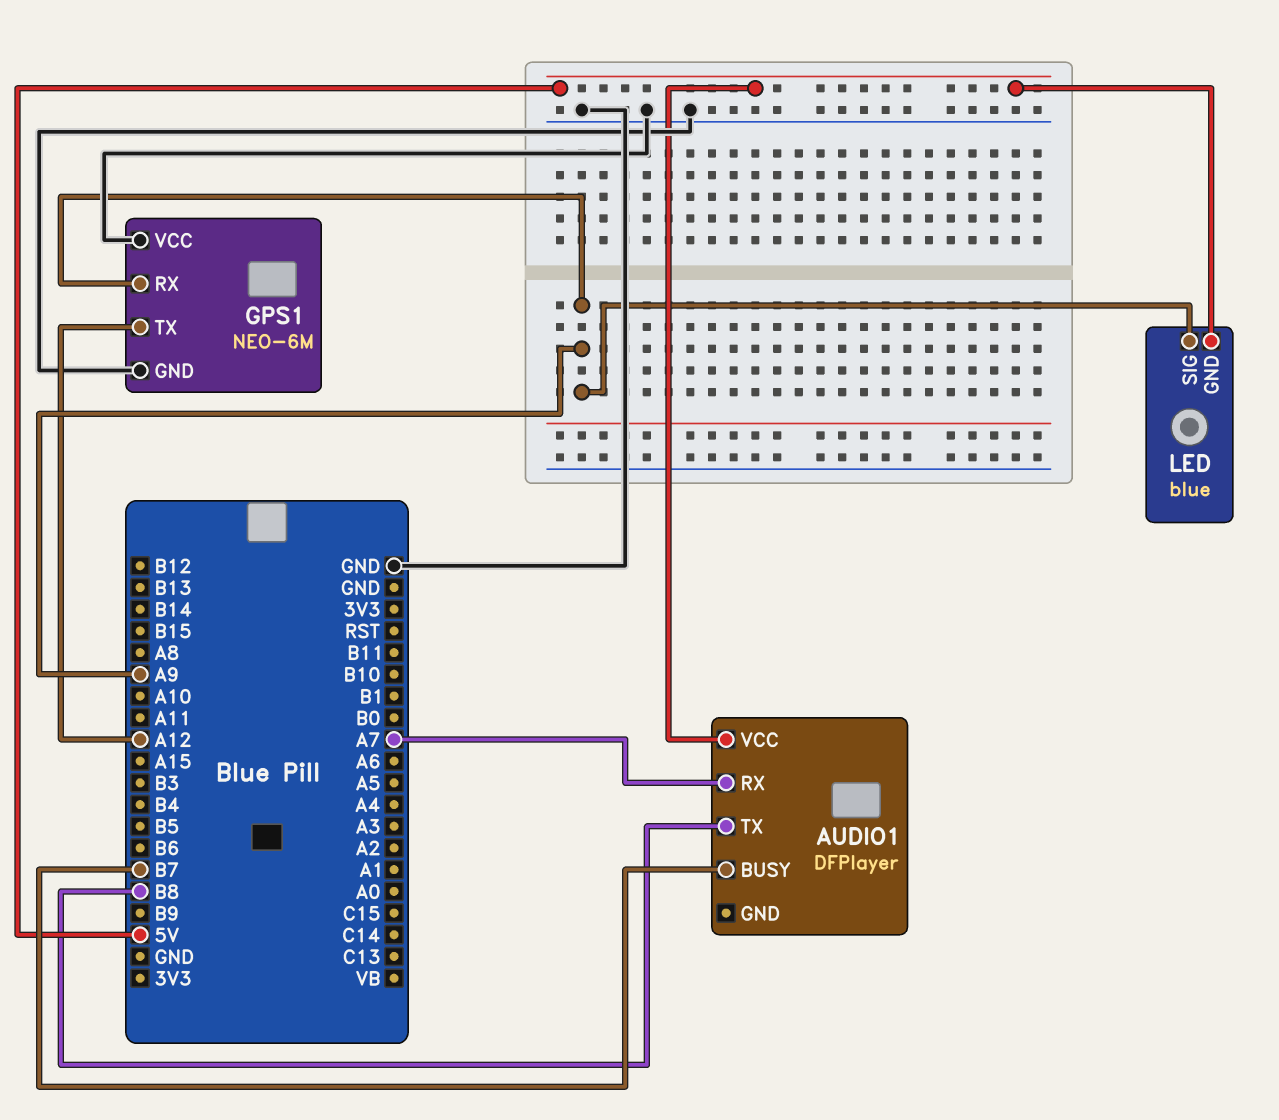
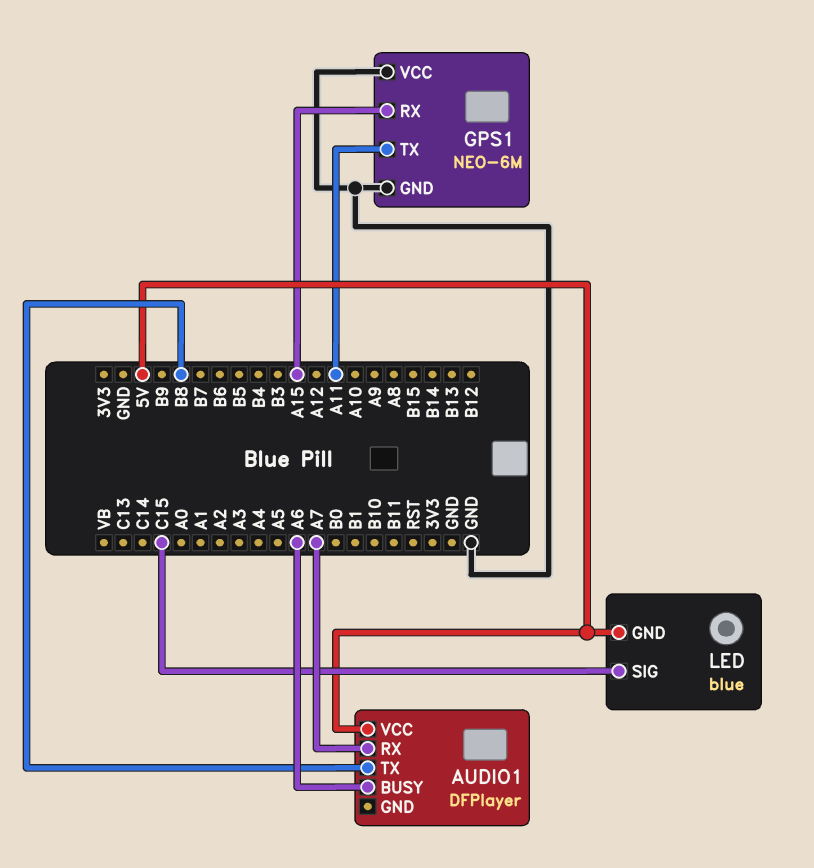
AUDIO1 pin BUSY: B7 -> A6
GPS1 pin RX: A9 -> A15
GPS1 pin TX: A12 -> A11
LED pin SIG: A9 -> C15

